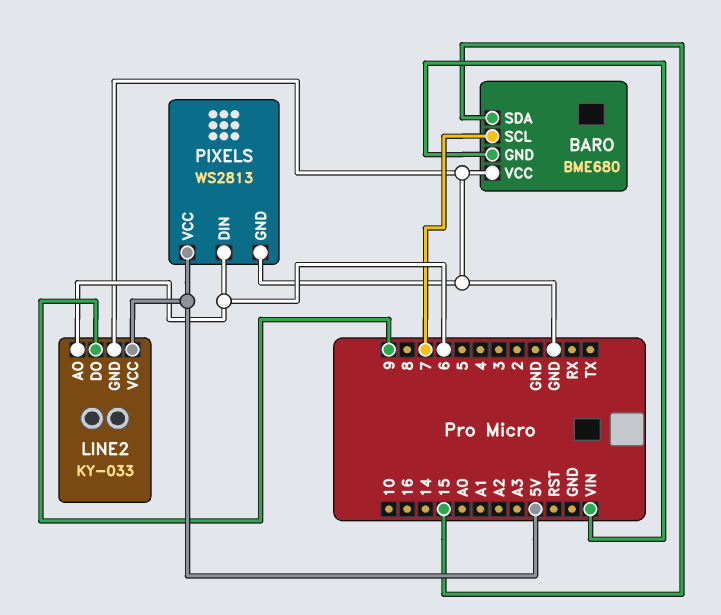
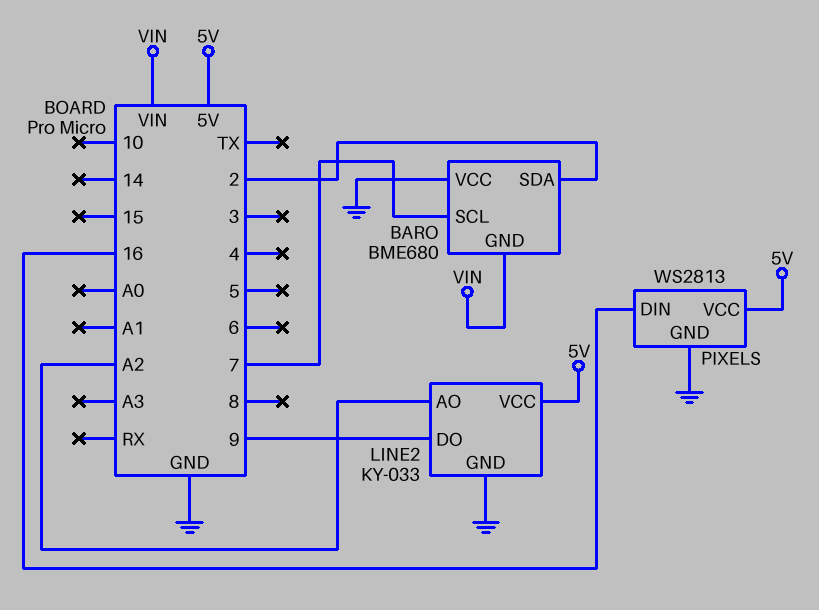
BARO pin SDA: 15 -> 2
LINE2 pin AO: 6 -> A2
PIXELS pin DIN: 6 -> 16

